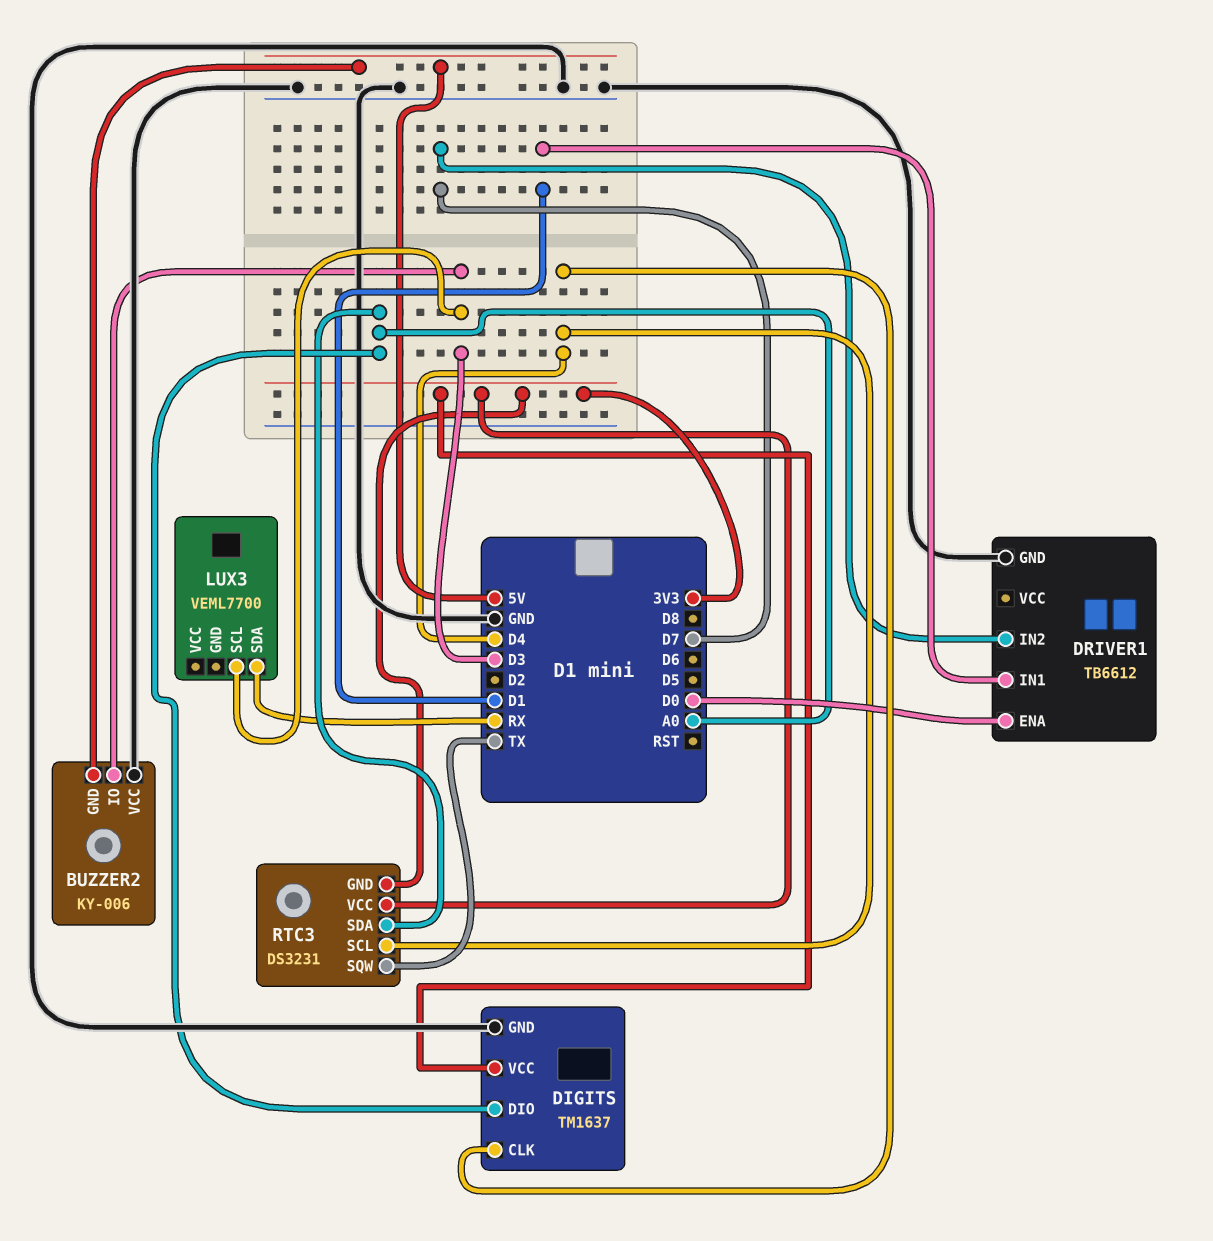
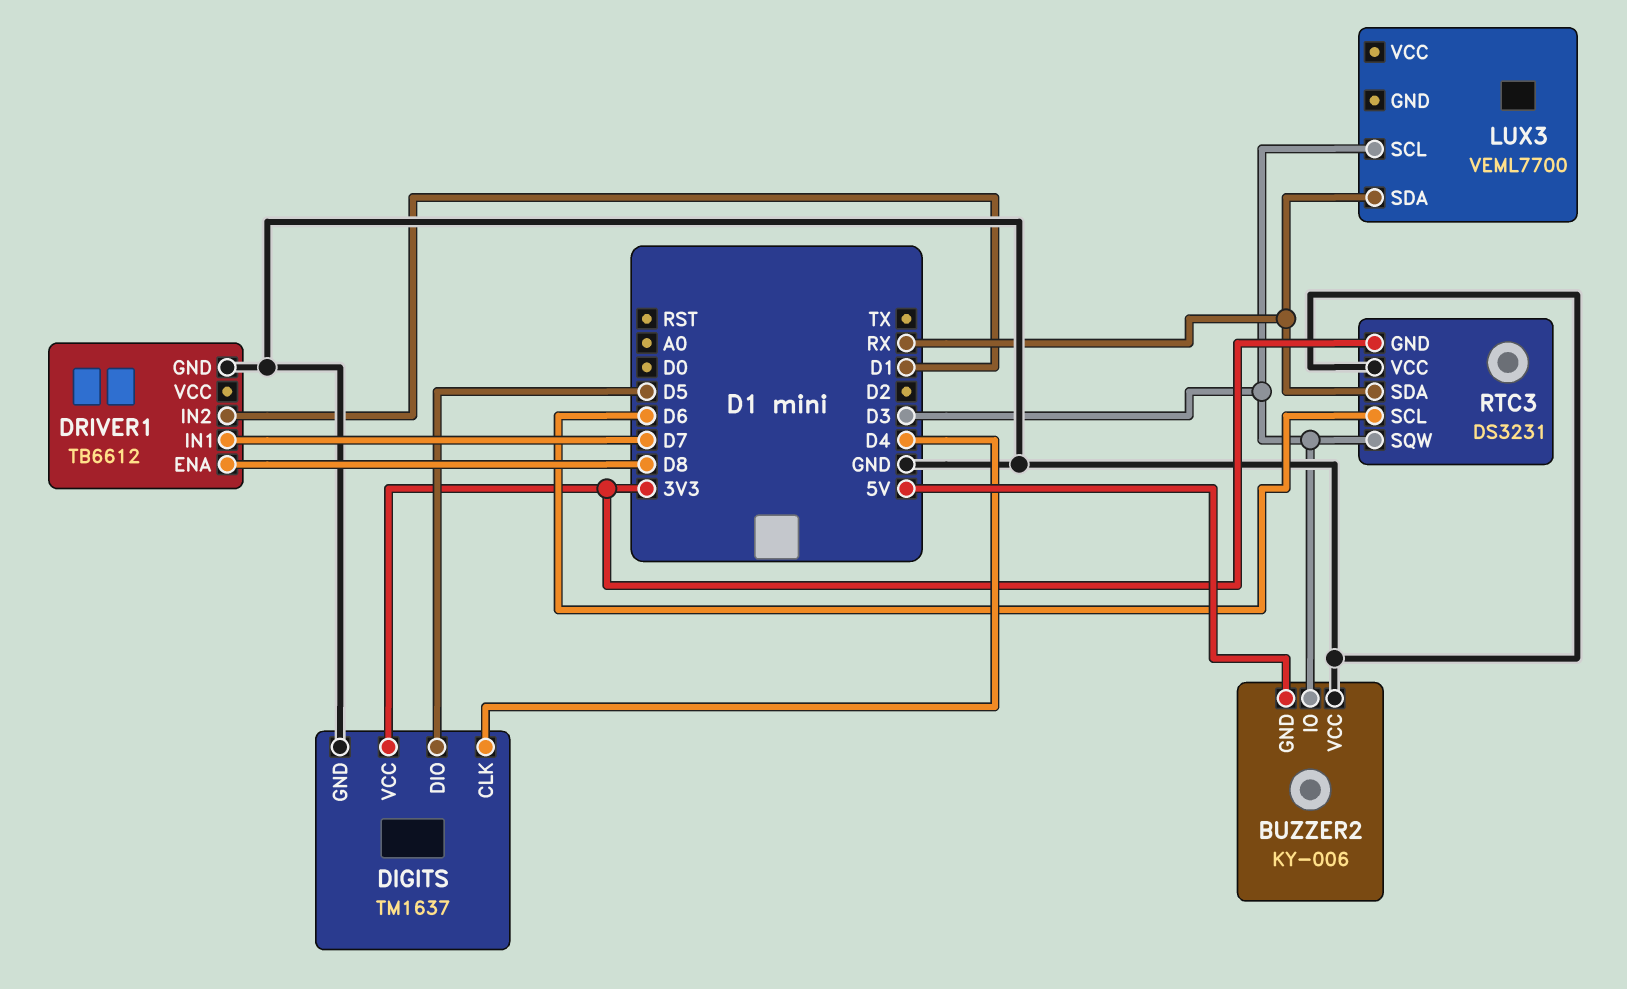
DIGITS pin DIO: A0 -> D5
DRIVER1 pin ENA: D0 -> D8
DRIVER1 pin IN1: D1 -> D7
DRIVER1 pin IN2: D7 -> D1
RTC3 pin SCL: D4 -> D6
RTC3 pin SDA: A0 -> RX
RTC3 pin SQW: TX -> D3
RTC3 pin VCC: 3V3 -> GND

